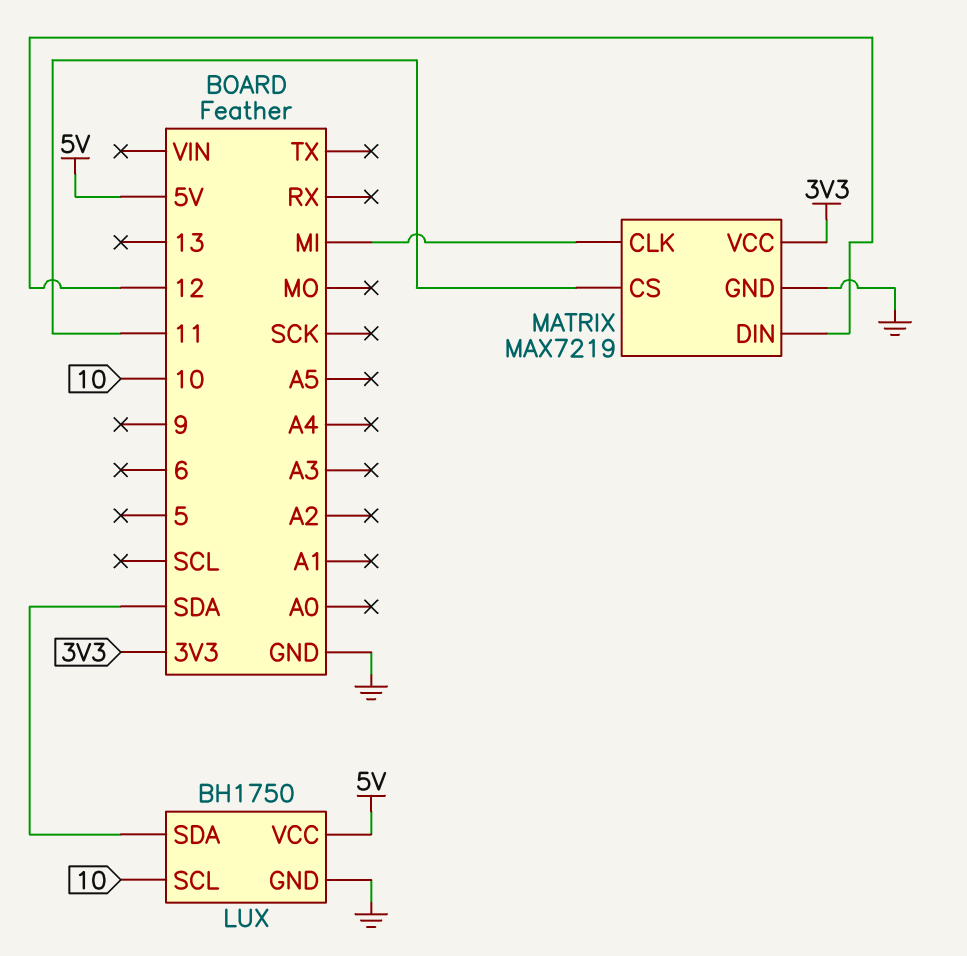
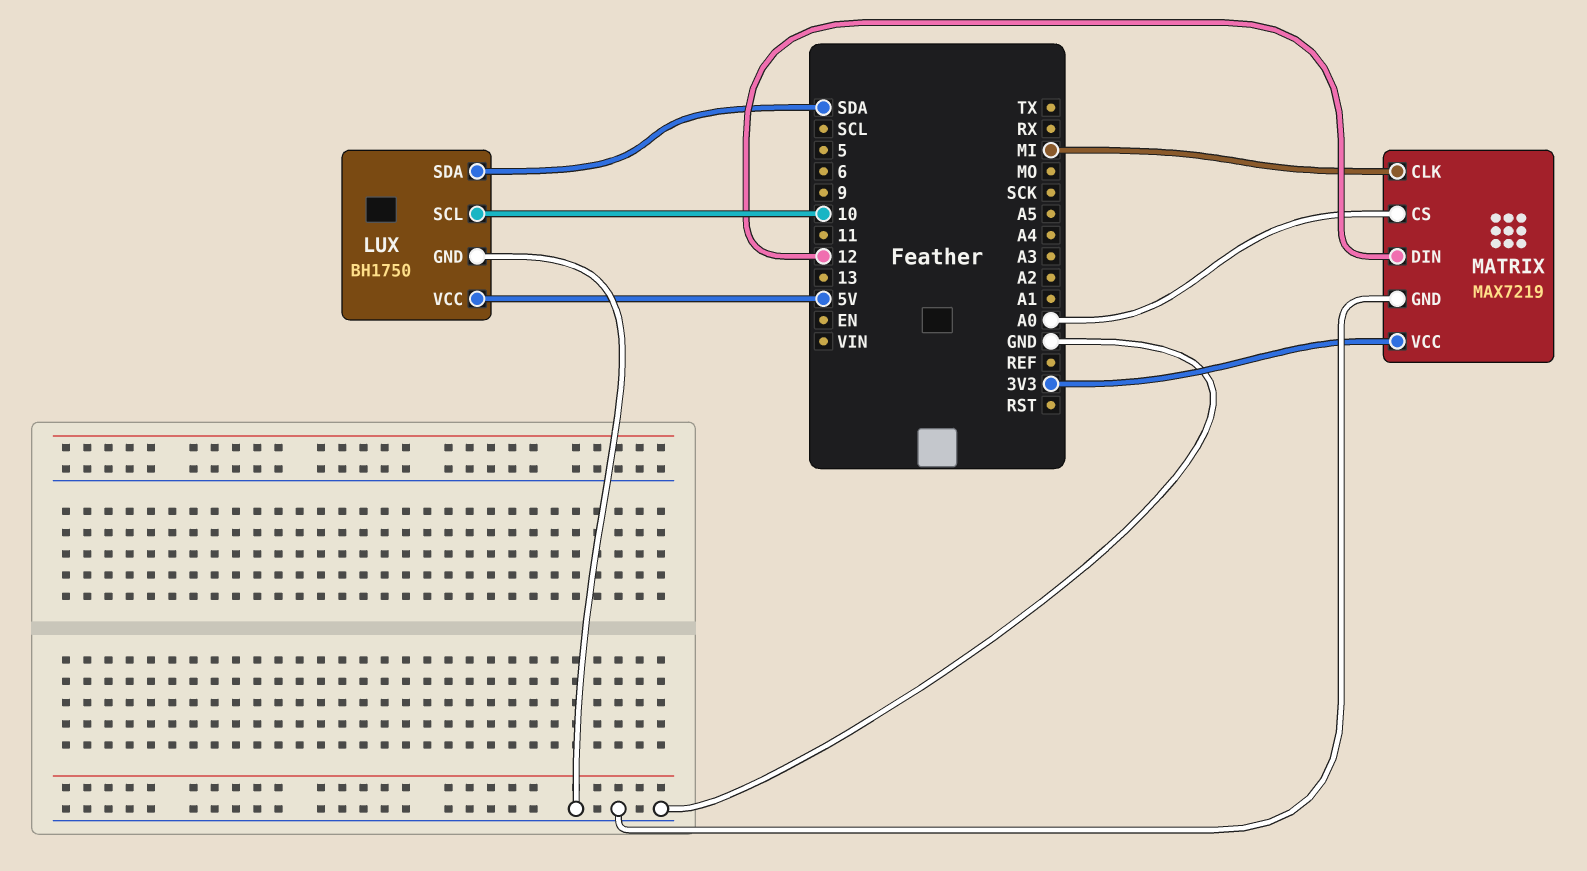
MATRIX pin CS: 11 -> A0

